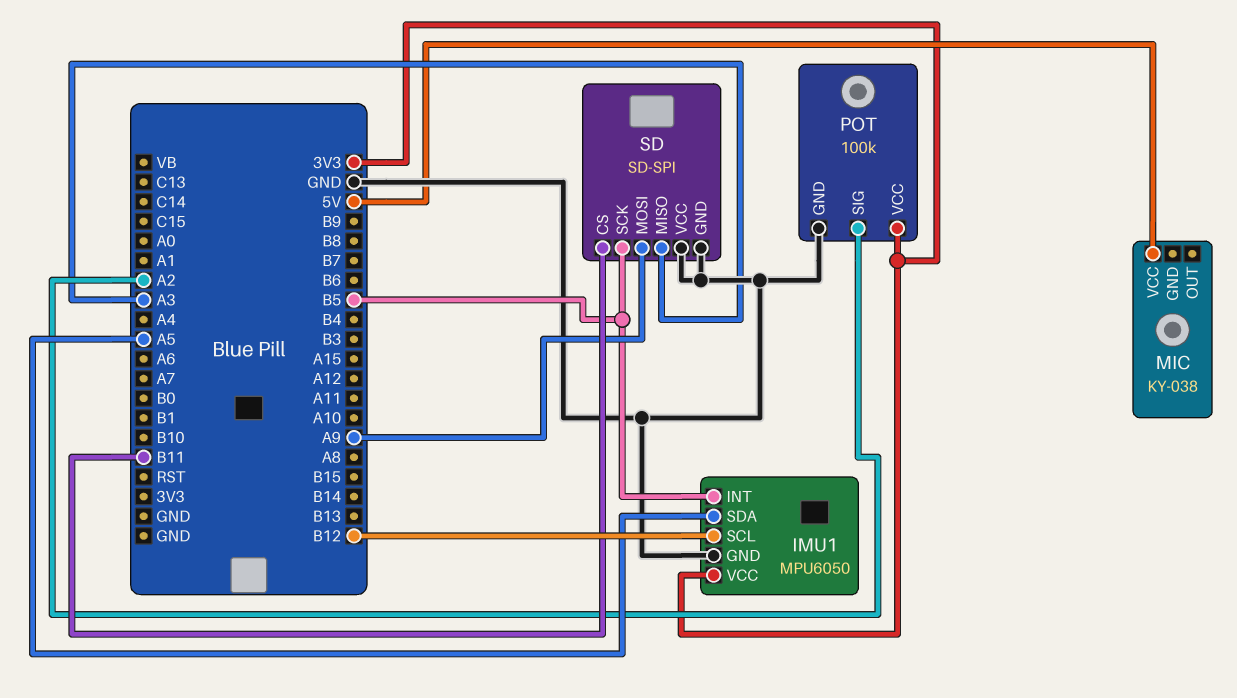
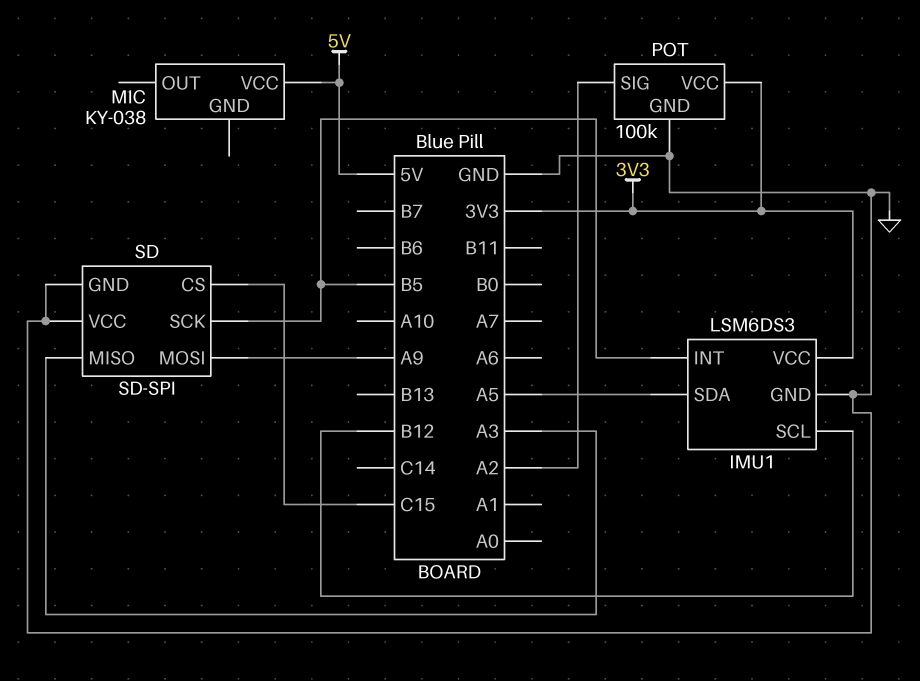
IMU1: MPU6050 -> LSM6DS3
SD pin CS: B11 -> C15

